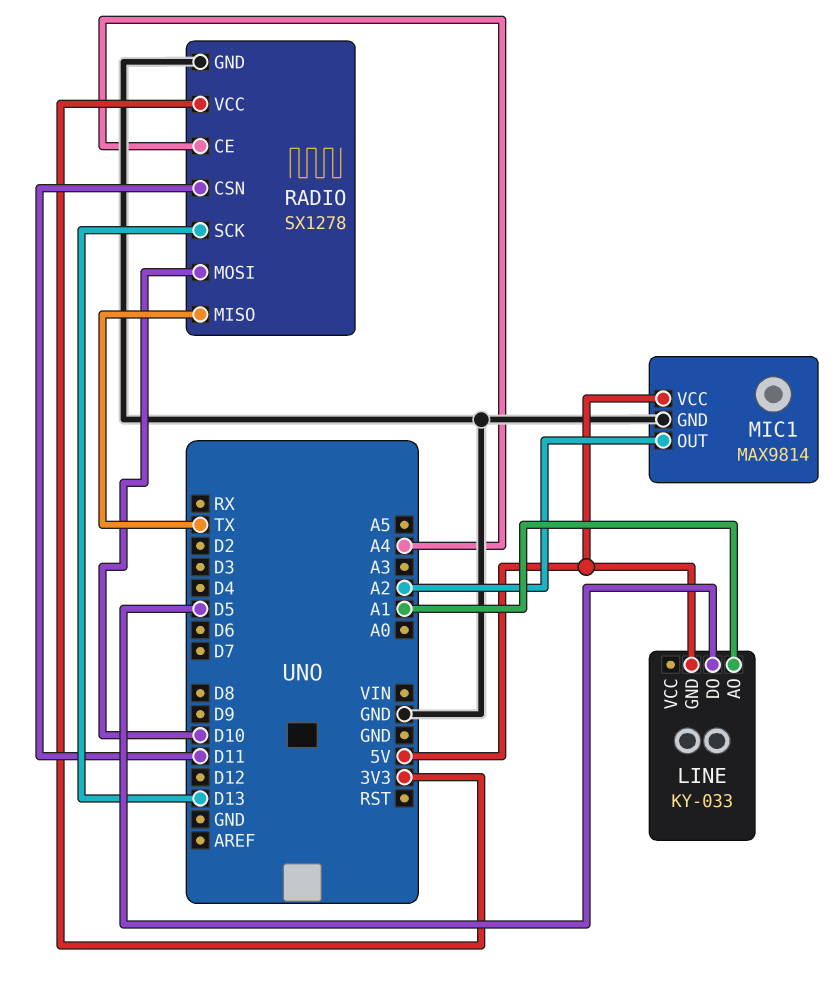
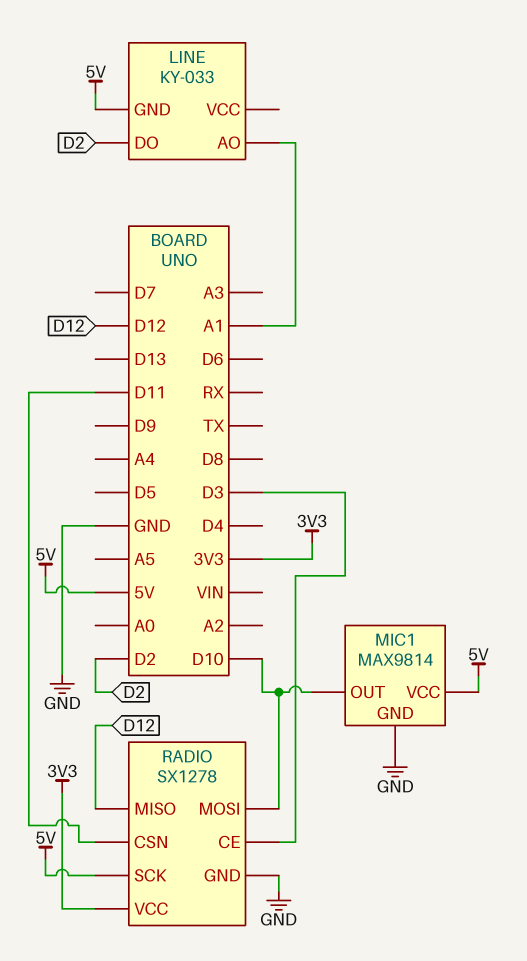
LINE pin DO: D5 -> D2
MIC1 pin OUT: A2 -> D10
RADIO pin CE: A4 -> D3
RADIO pin MISO: TX -> D12
RADIO pin SCK: D13 -> 5V

